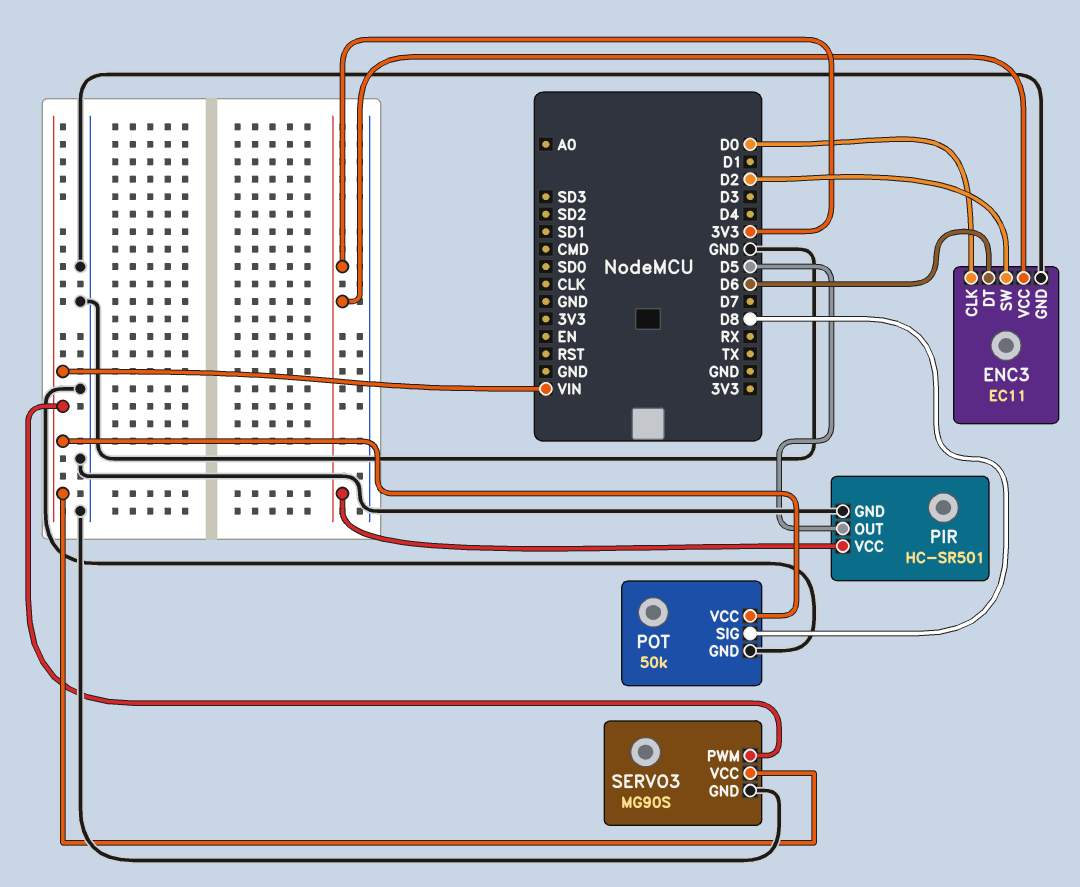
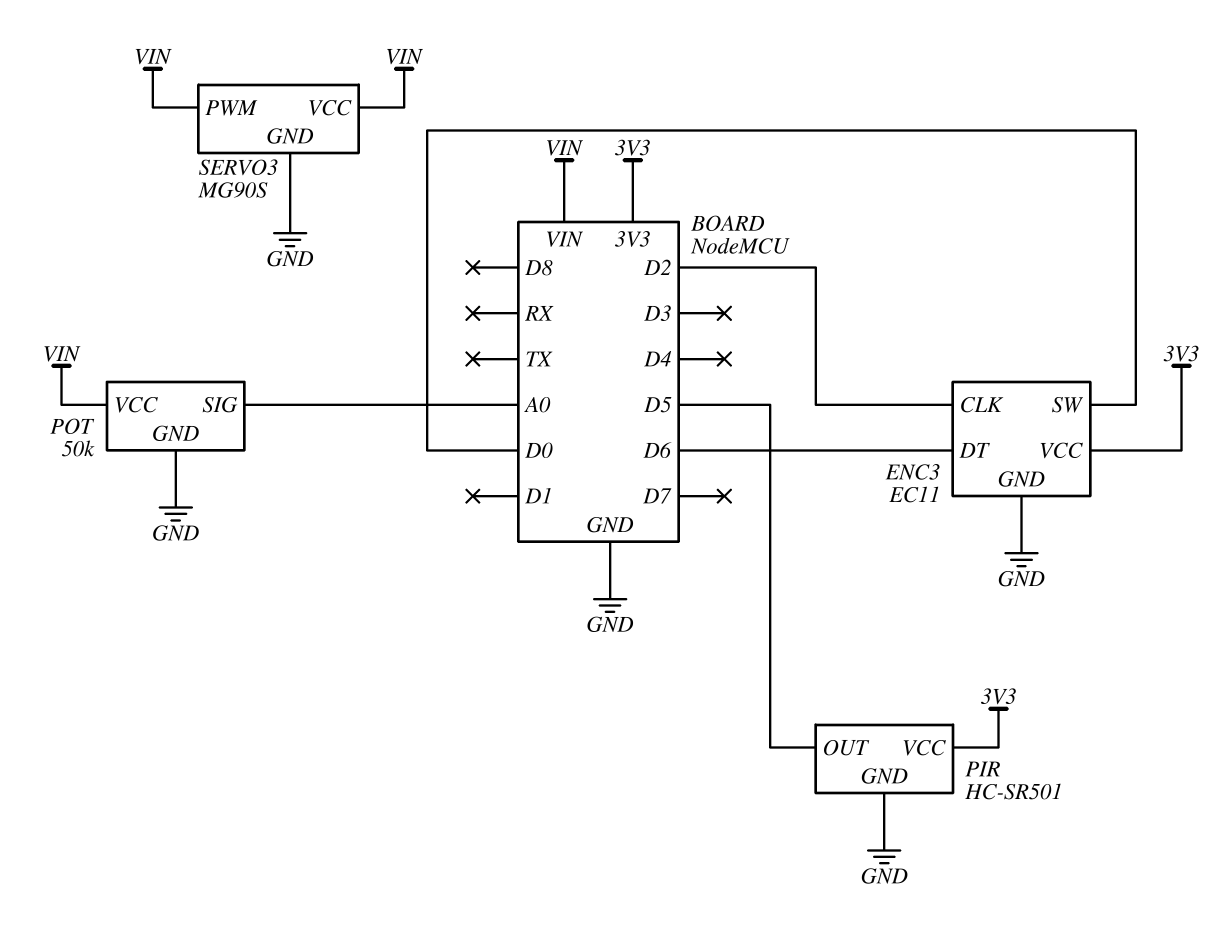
ENC3 pin CLK: D0 -> D2
ENC3 pin SW: D2 -> D0
POT pin SIG: D8 -> A0

